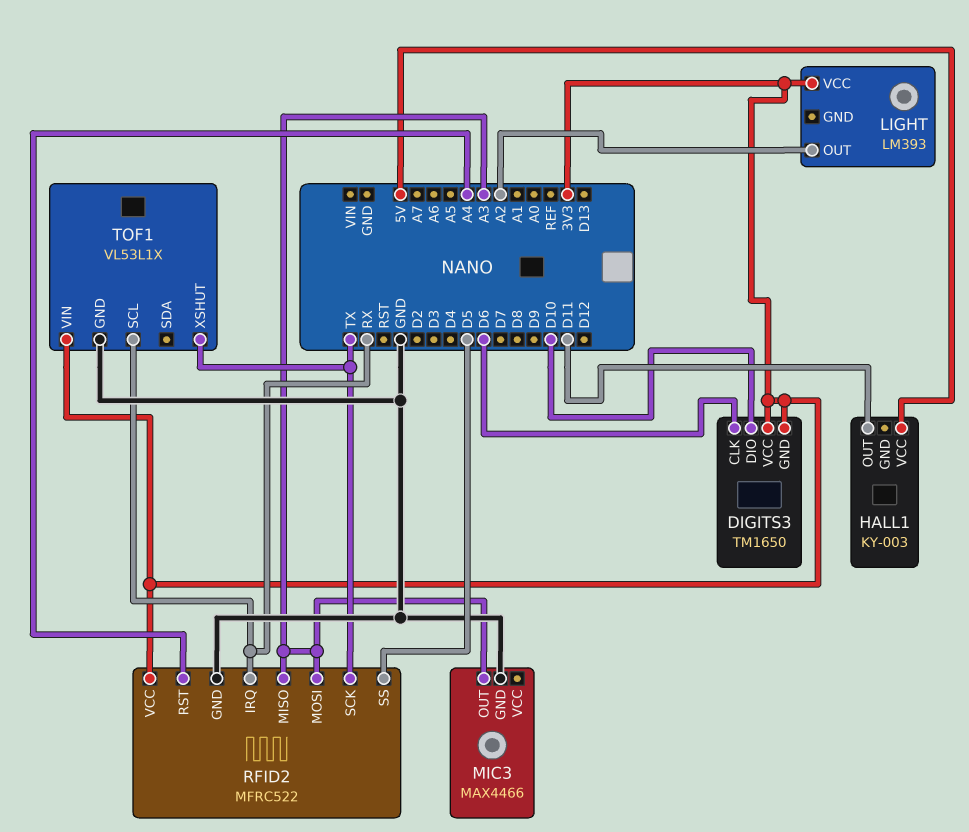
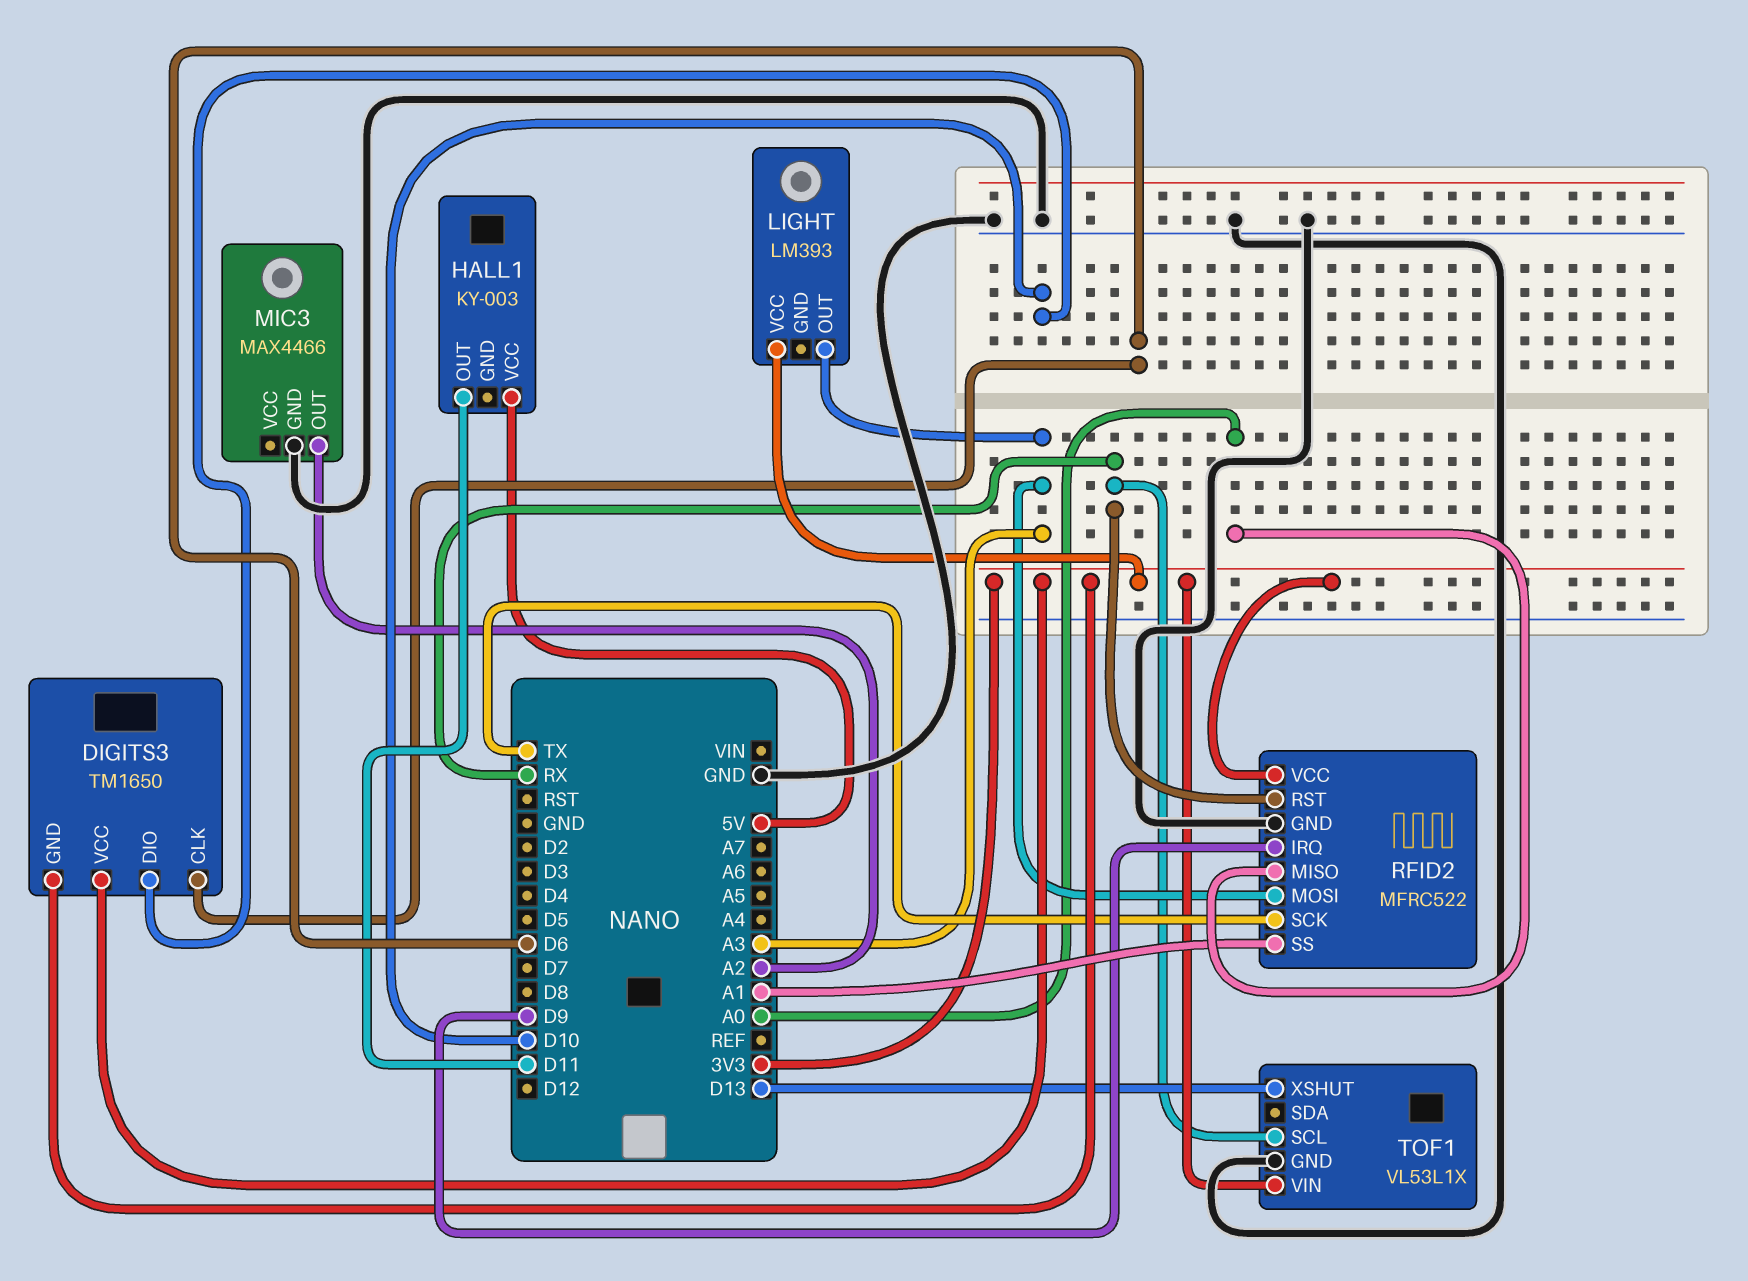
LIGHT pin OUT: A2 -> A3
MIC3 pin OUT: A3 -> A2
RFID2 pin IRQ: RX -> D9
RFID2 pin MISO: A3 -> A0
RFID2 pin RST: A4 -> RX
RFID2 pin SS: D5 -> A1
TOF1 pin XSHUT: TX -> D13

